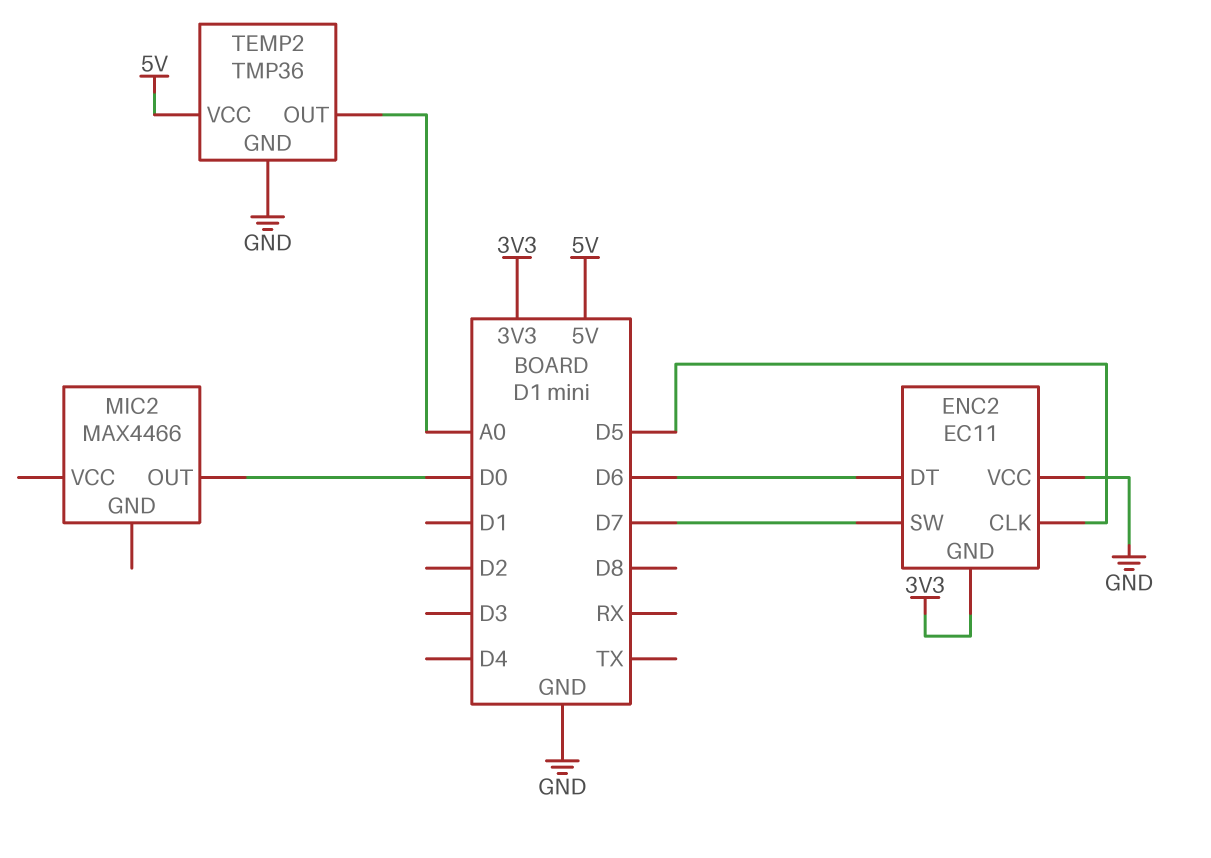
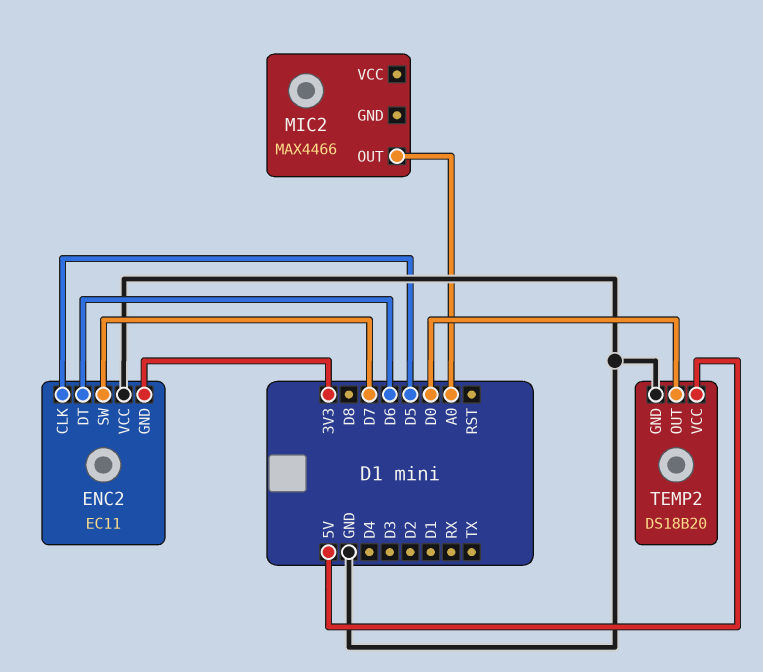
MIC2 pin OUT: D0 -> A0
TEMP2: TMP36 -> DS18B20
TEMP2 pin OUT: A0 -> D0

